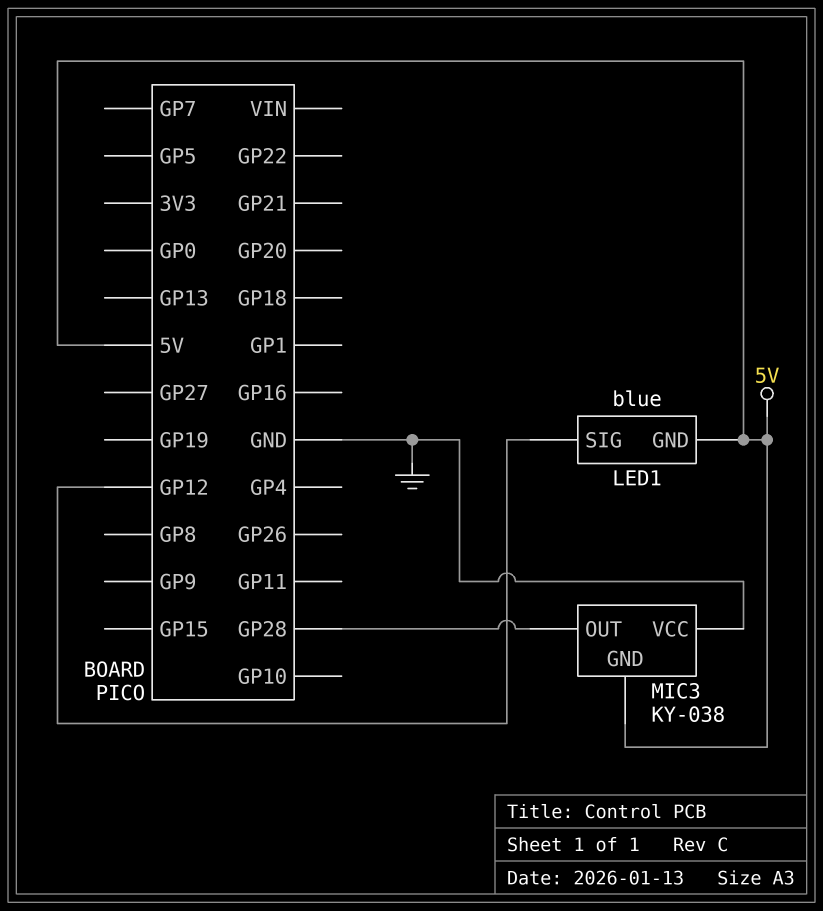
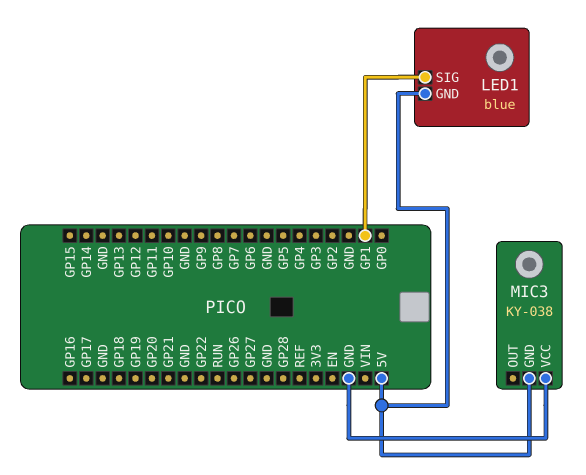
LED1 pin SIG: GP12 -> GP1
MIC3 pin OUT: GP28 -> none

